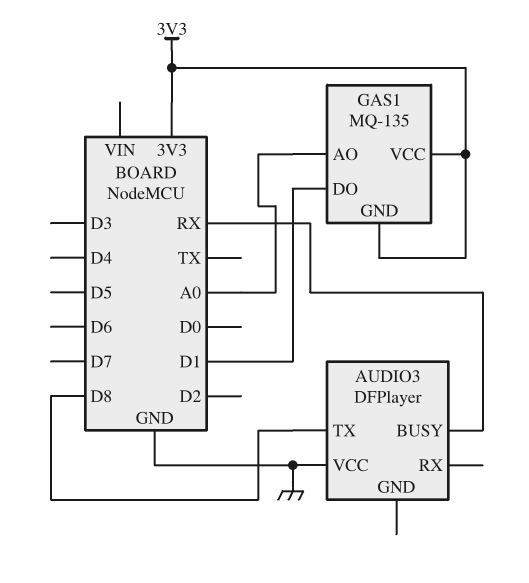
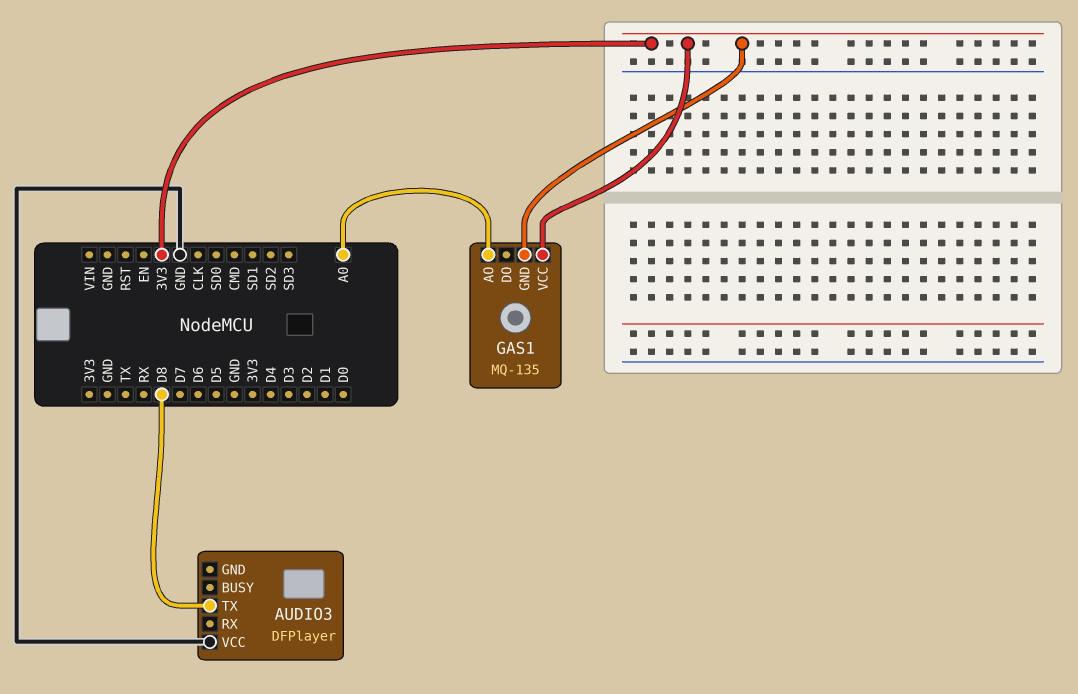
AUDIO3 pin BUSY: RX -> none
GAS1 pin DO: D1 -> none

